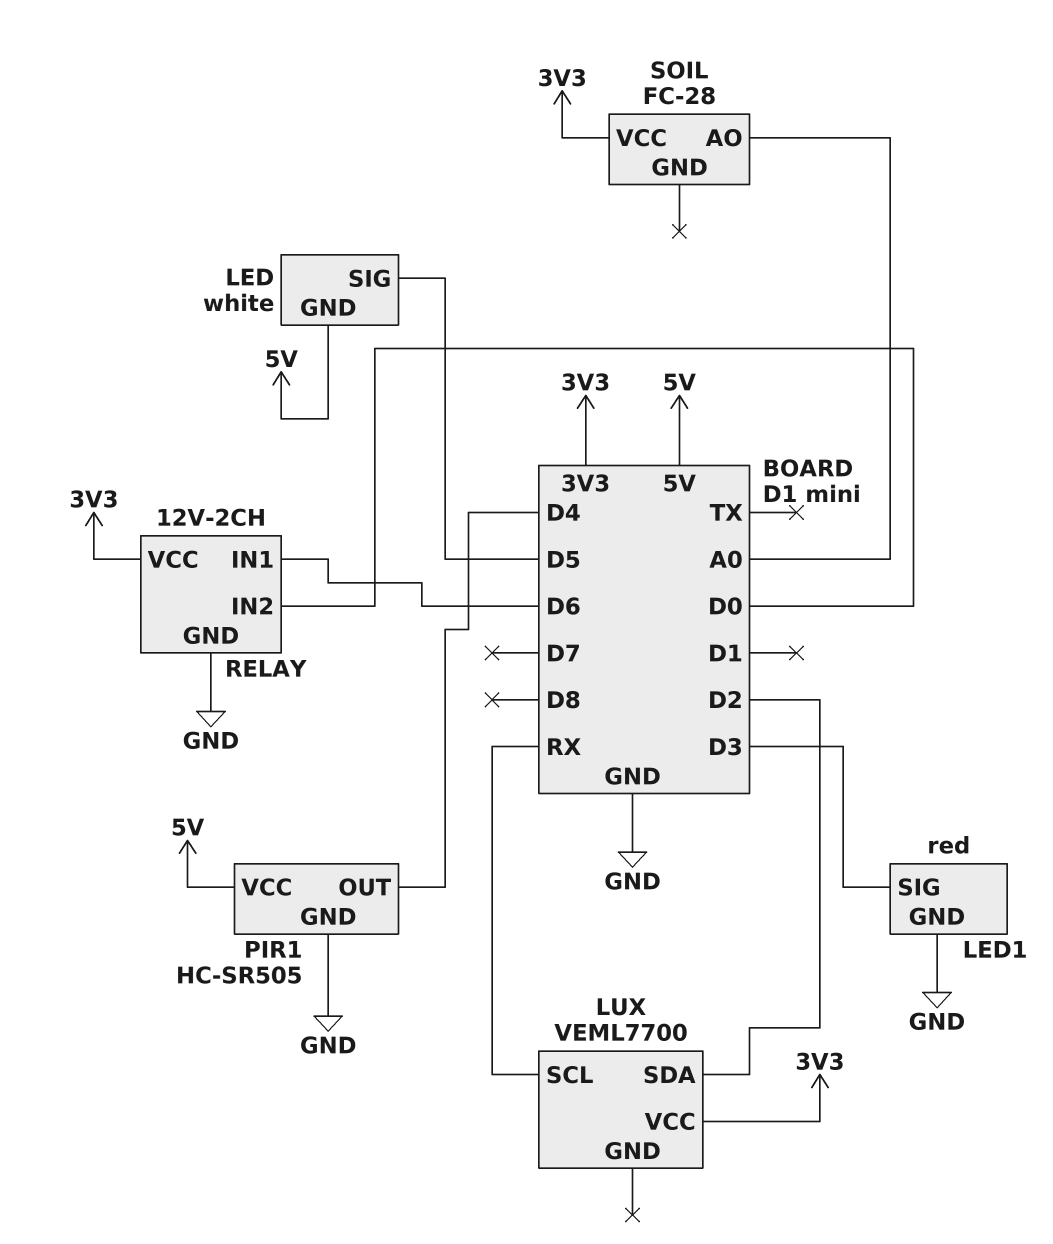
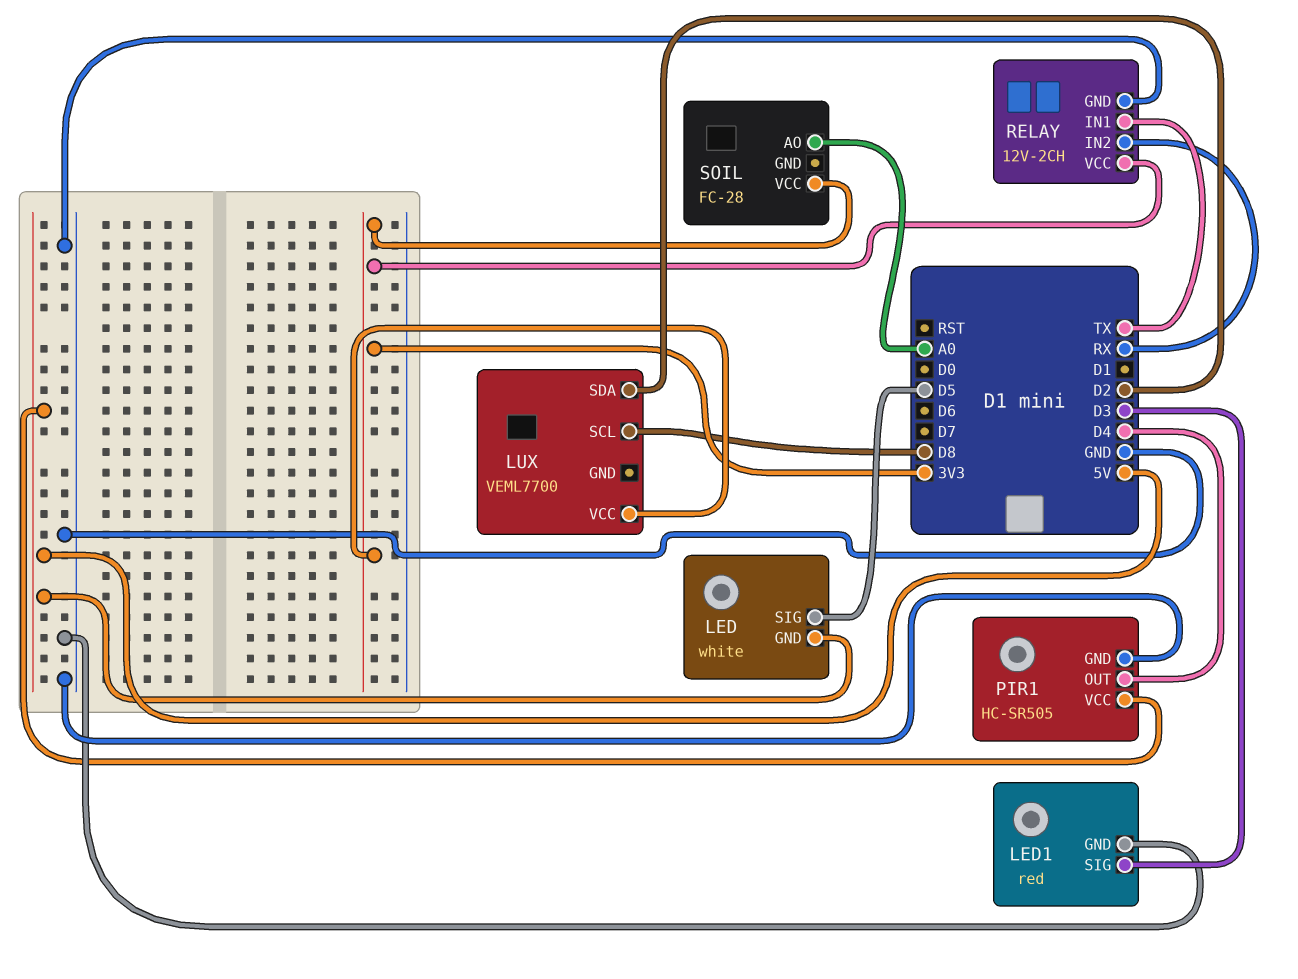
LUX pin SCL: RX -> D8
RELAY pin IN1: D6 -> TX
RELAY pin IN2: D0 -> RX

